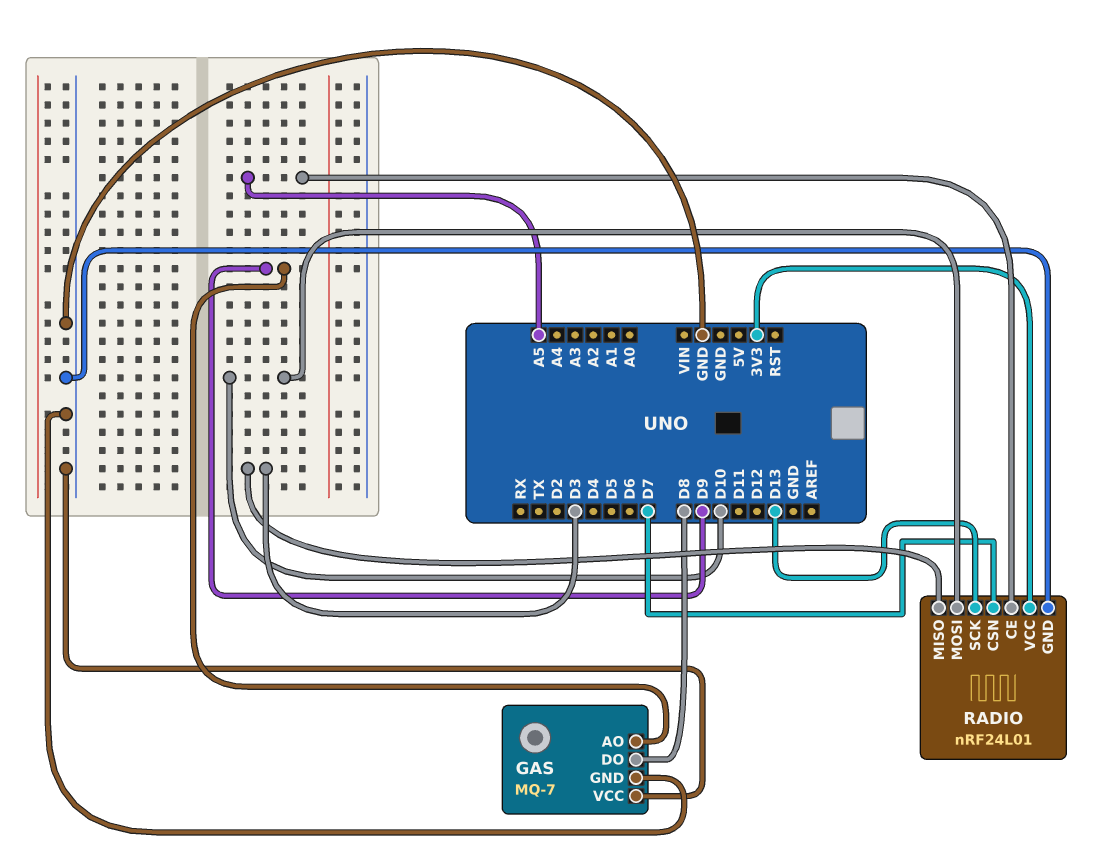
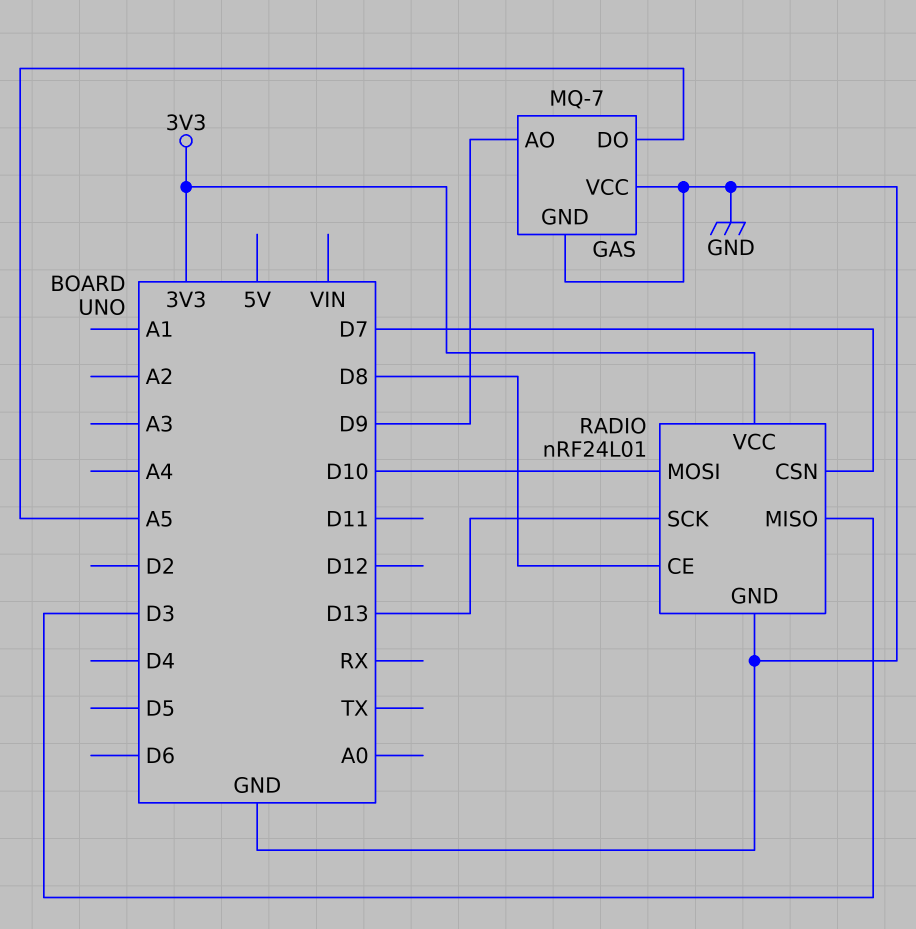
GAS pin DO: D8 -> A5
RADIO pin CE: A5 -> D8

